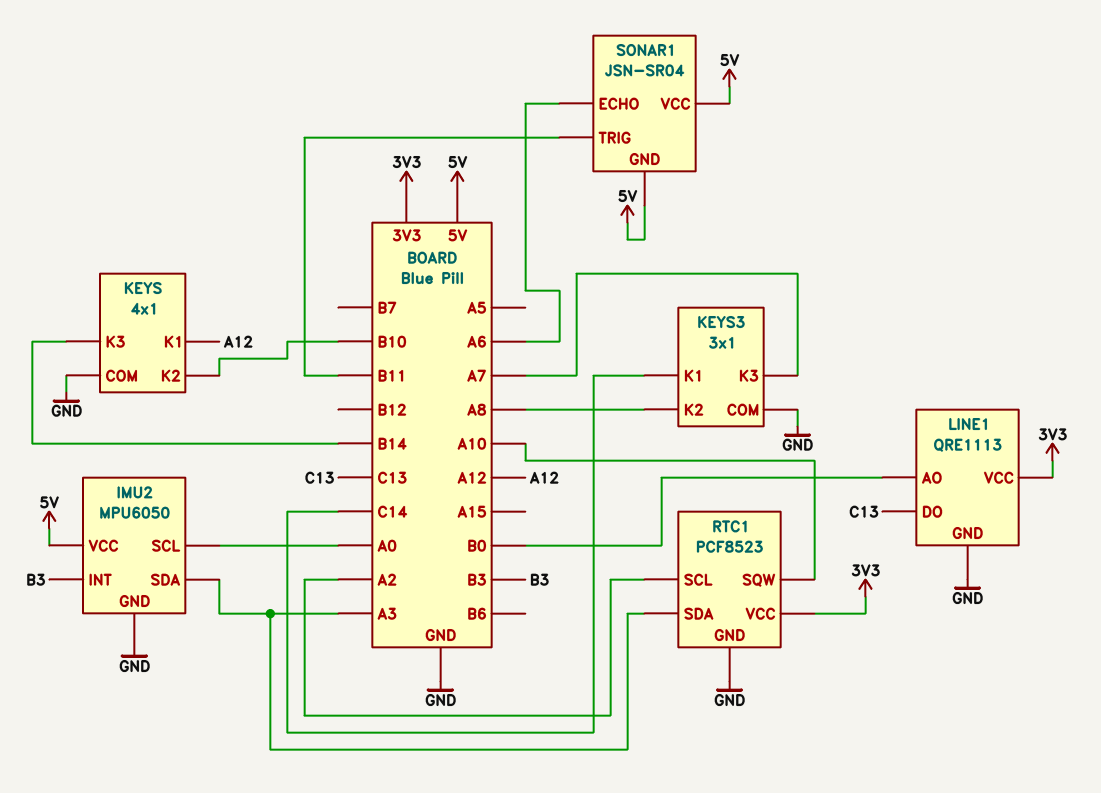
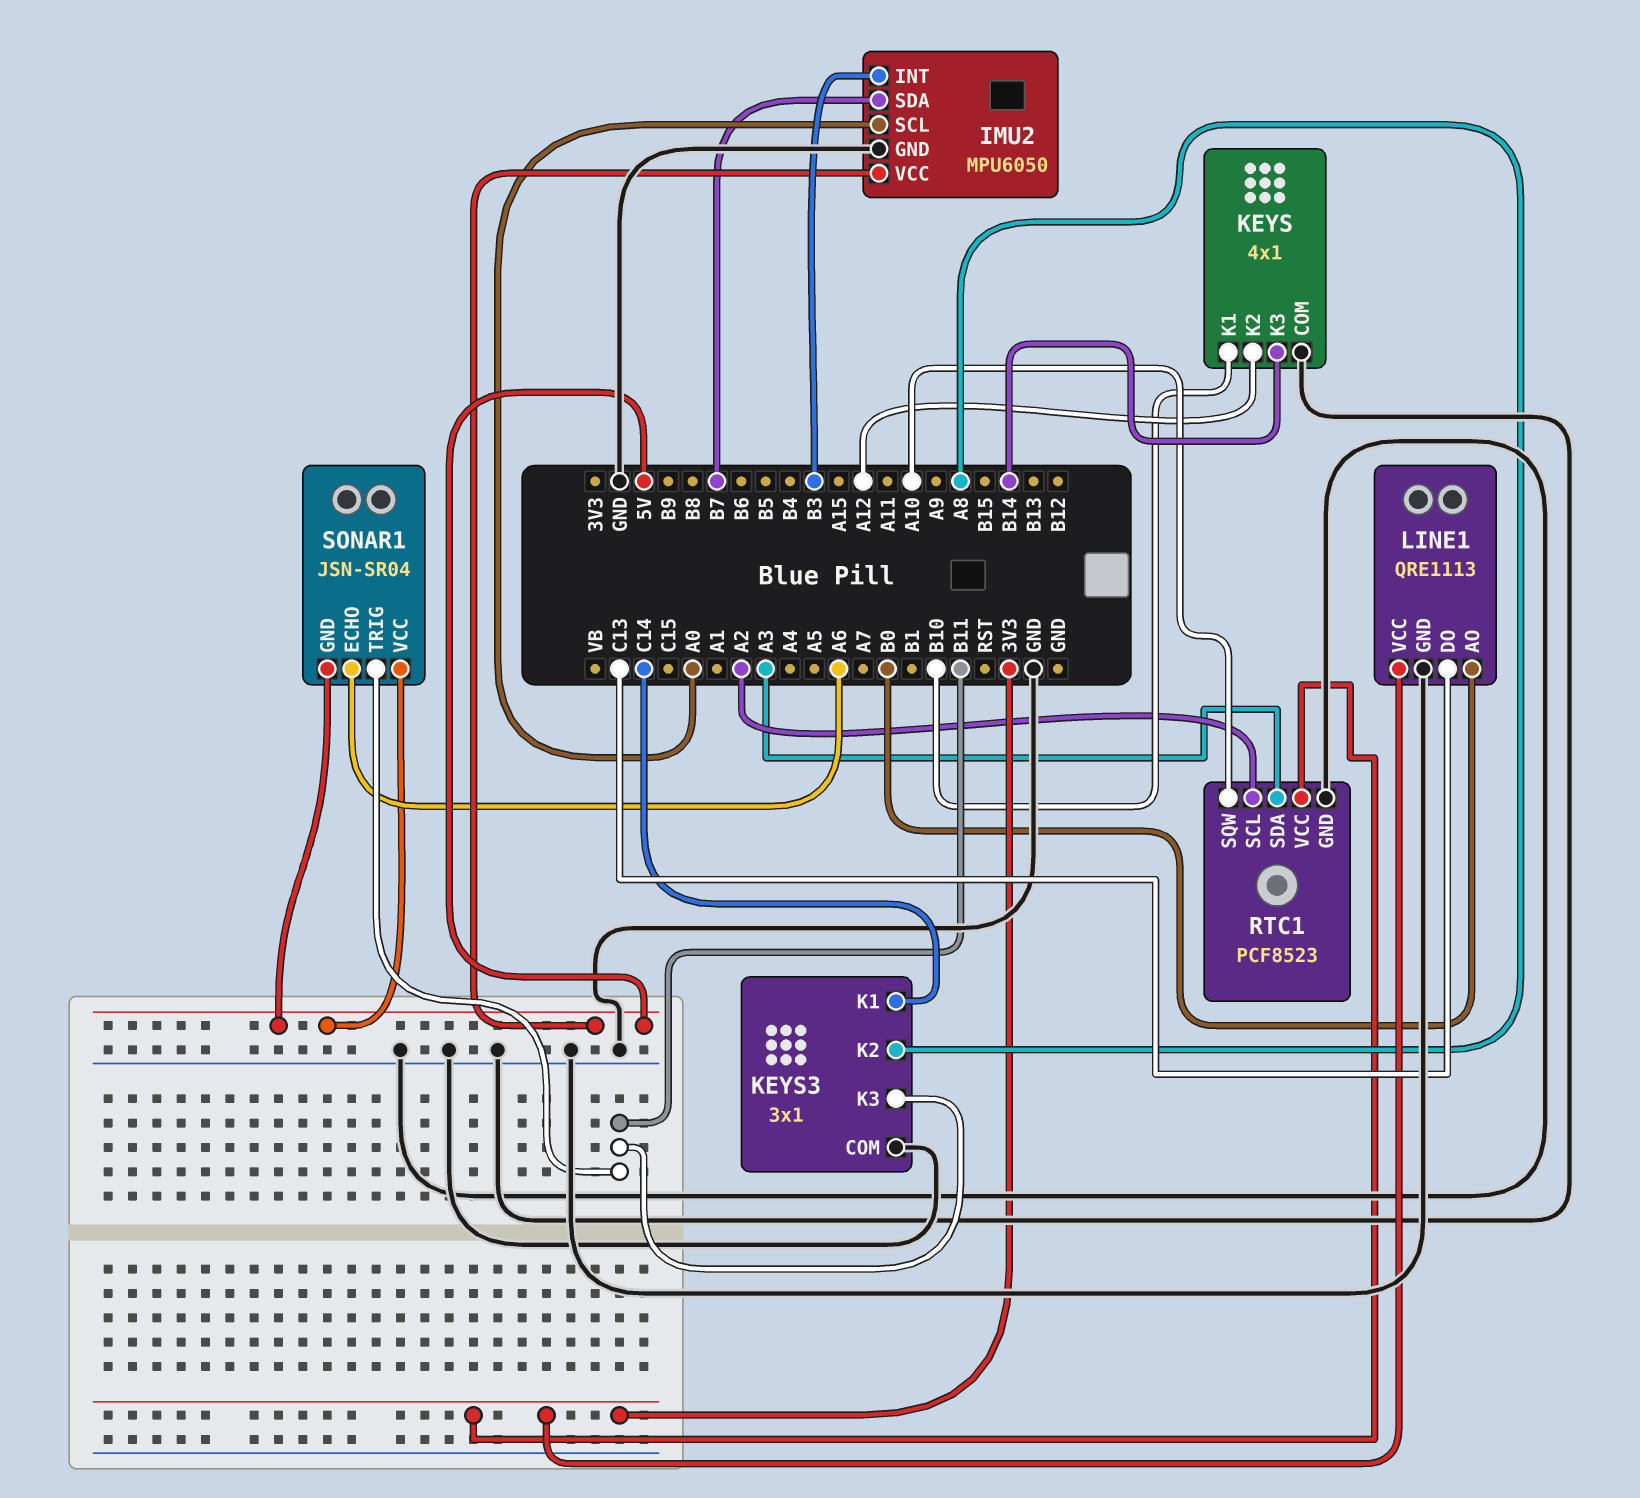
IMU2 pin SDA: A3 -> B7
KEYS pin K1: A12 -> B10
KEYS pin K2: B10 -> A12
KEYS3 pin K3: A7 -> B11

